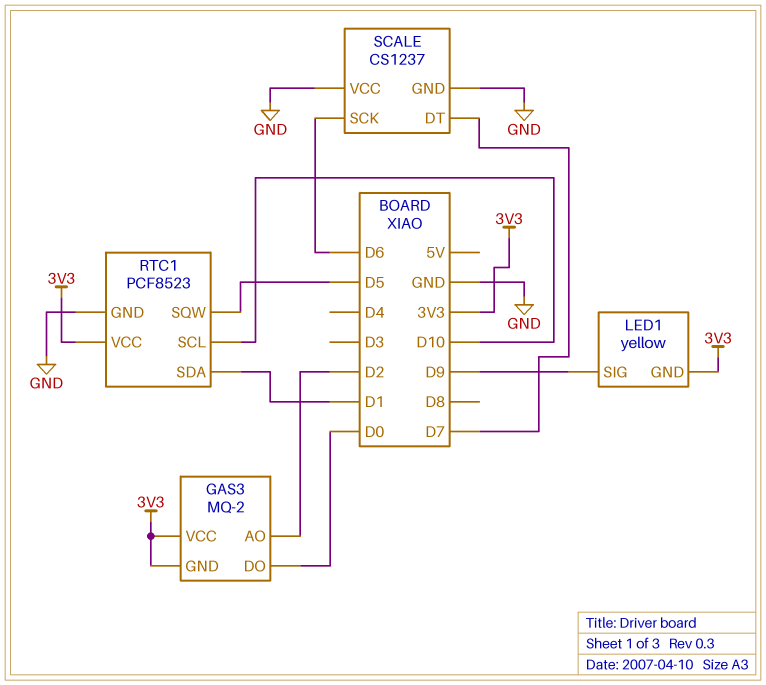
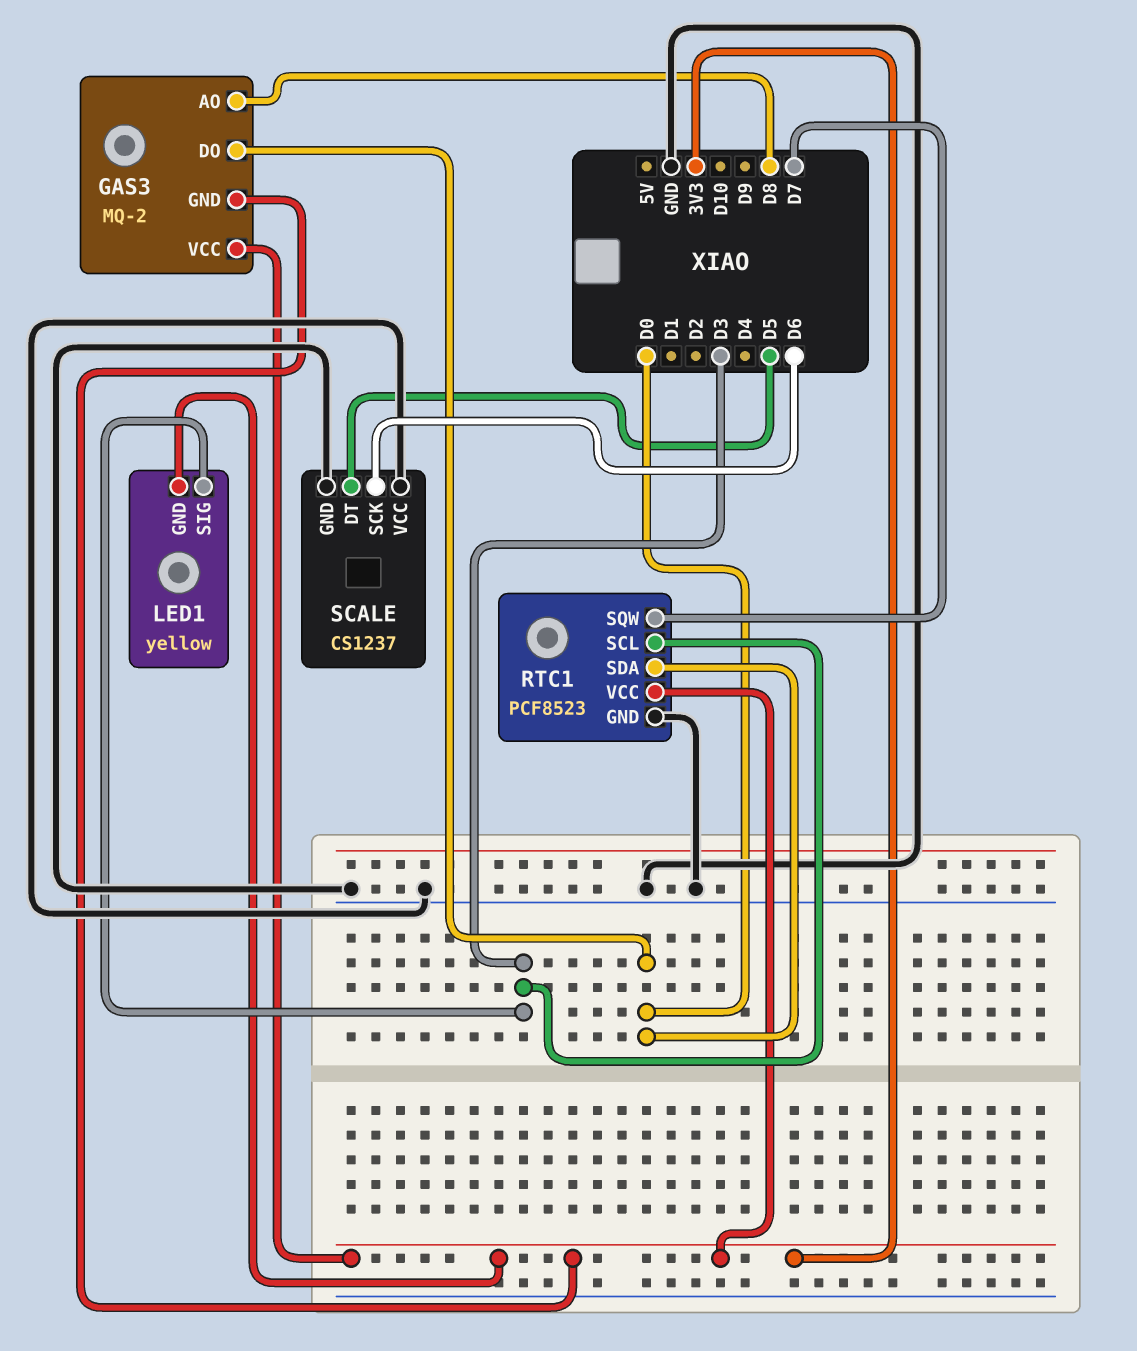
GAS3 pin AO: D2 -> D8
LED1 pin SIG: D9 -> D3
RTC1 pin SCL: D10 -> D3
RTC1 pin SDA: D1 -> D0
RTC1 pin SQW: D5 -> D7
SCALE pin DT: D7 -> D5

